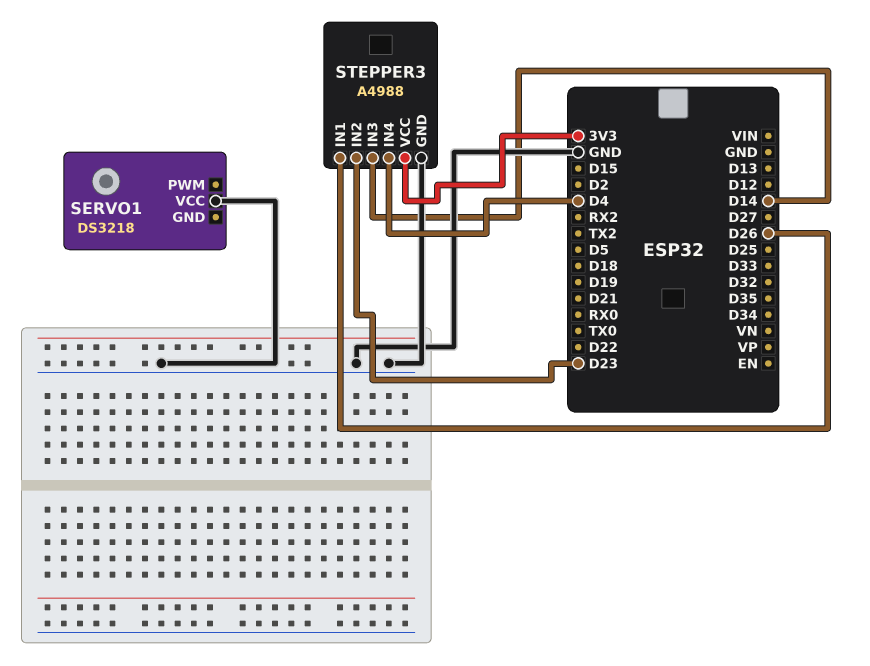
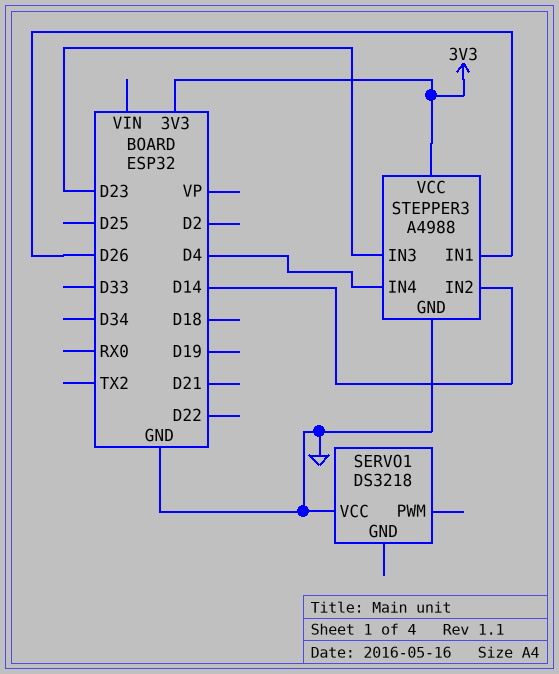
STEPPER3 pin IN2: D23 -> D14
STEPPER3 pin IN3: D14 -> D23

